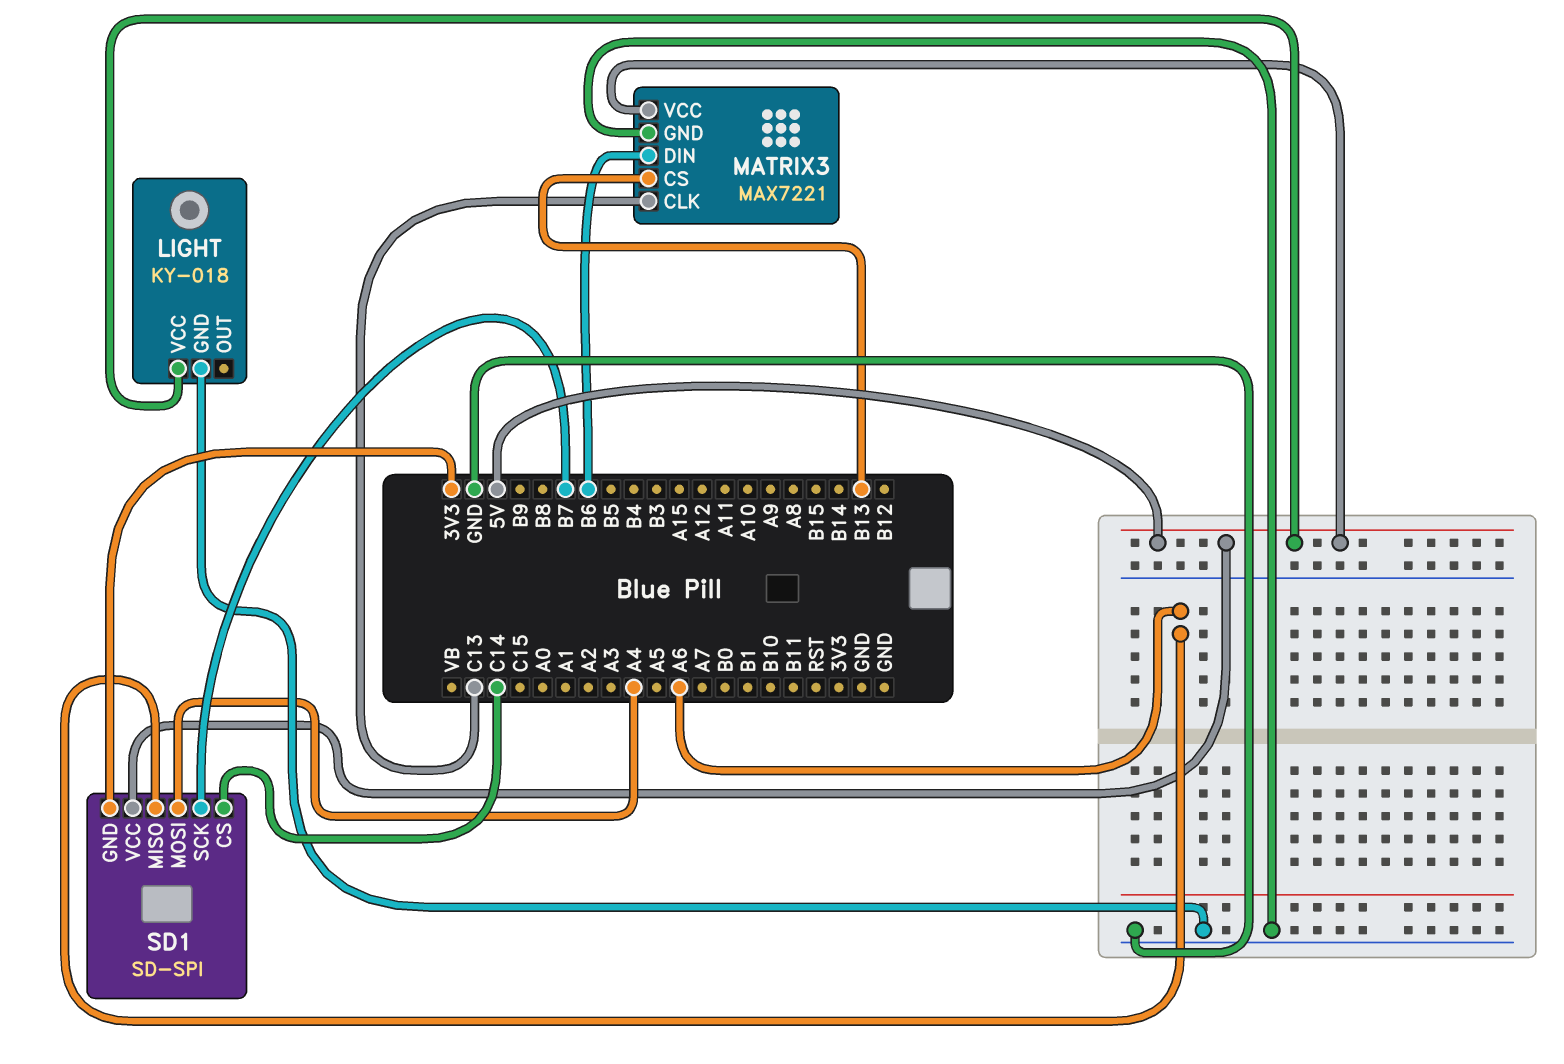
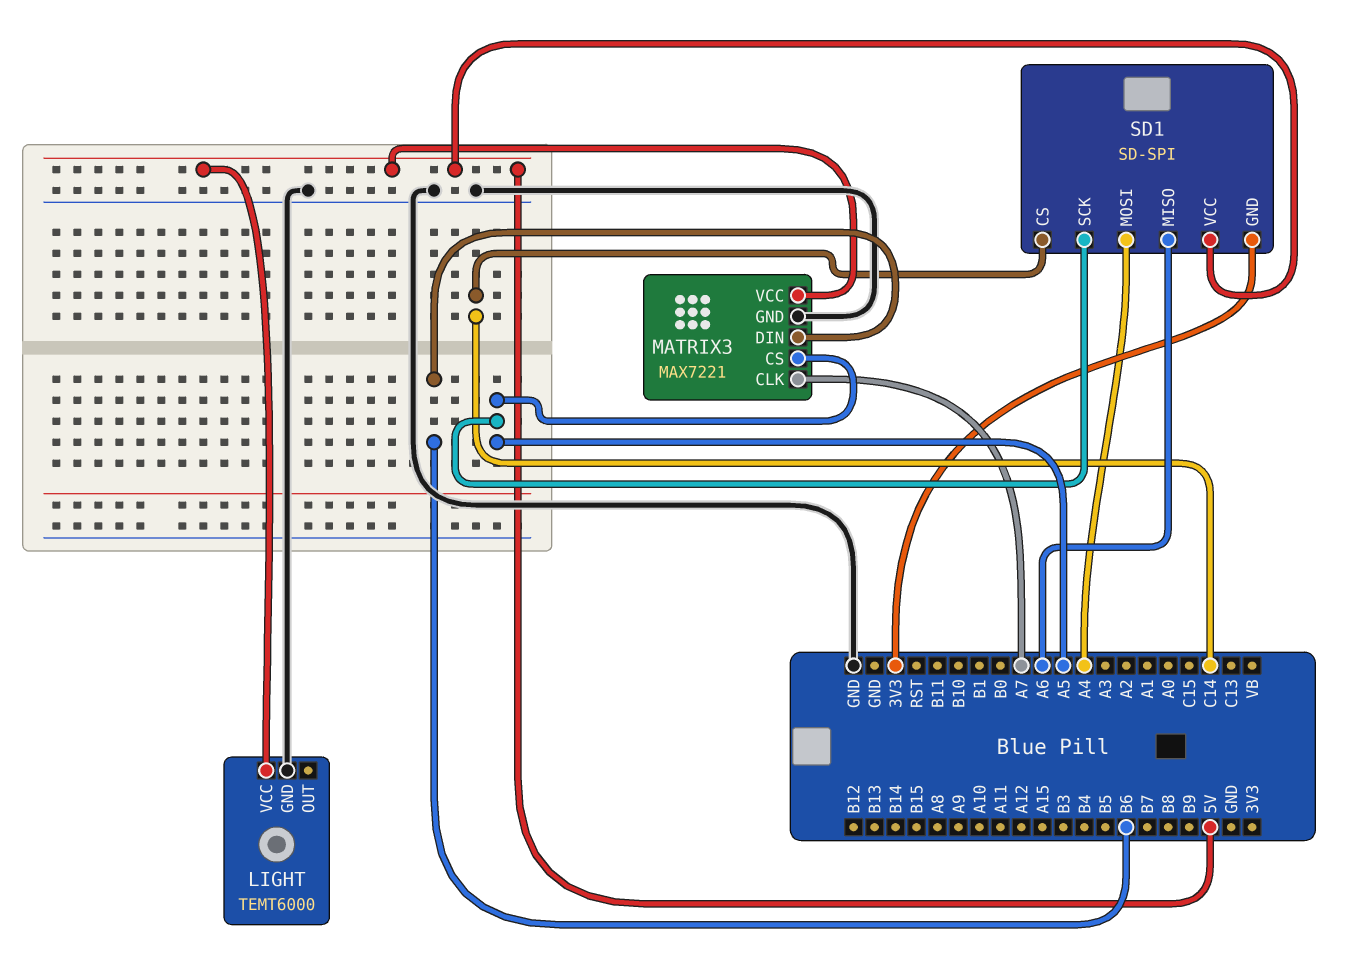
LIGHT: KY-018 -> TEMT6000
MATRIX3 pin CLK: C13 -> A7
MATRIX3 pin CS: B13 -> A5
SD1 pin SCK: B7 -> A5

